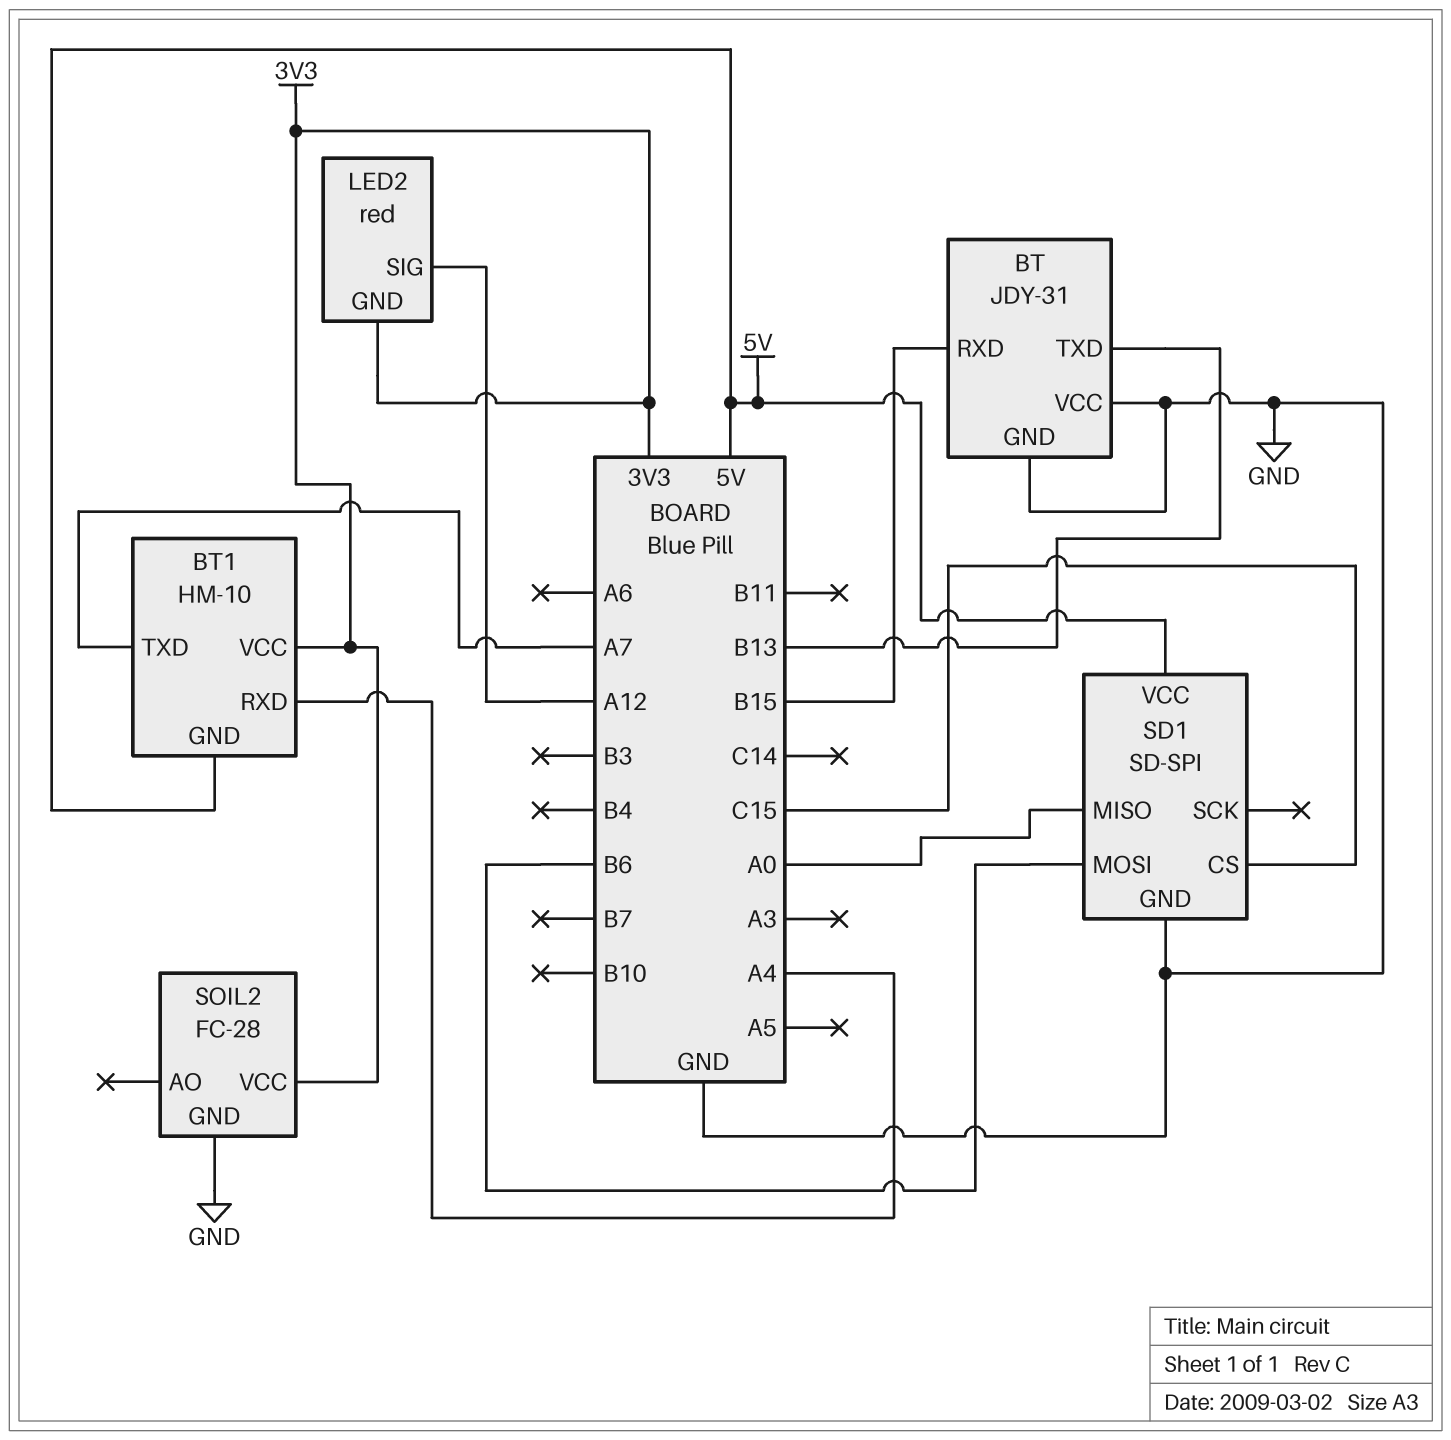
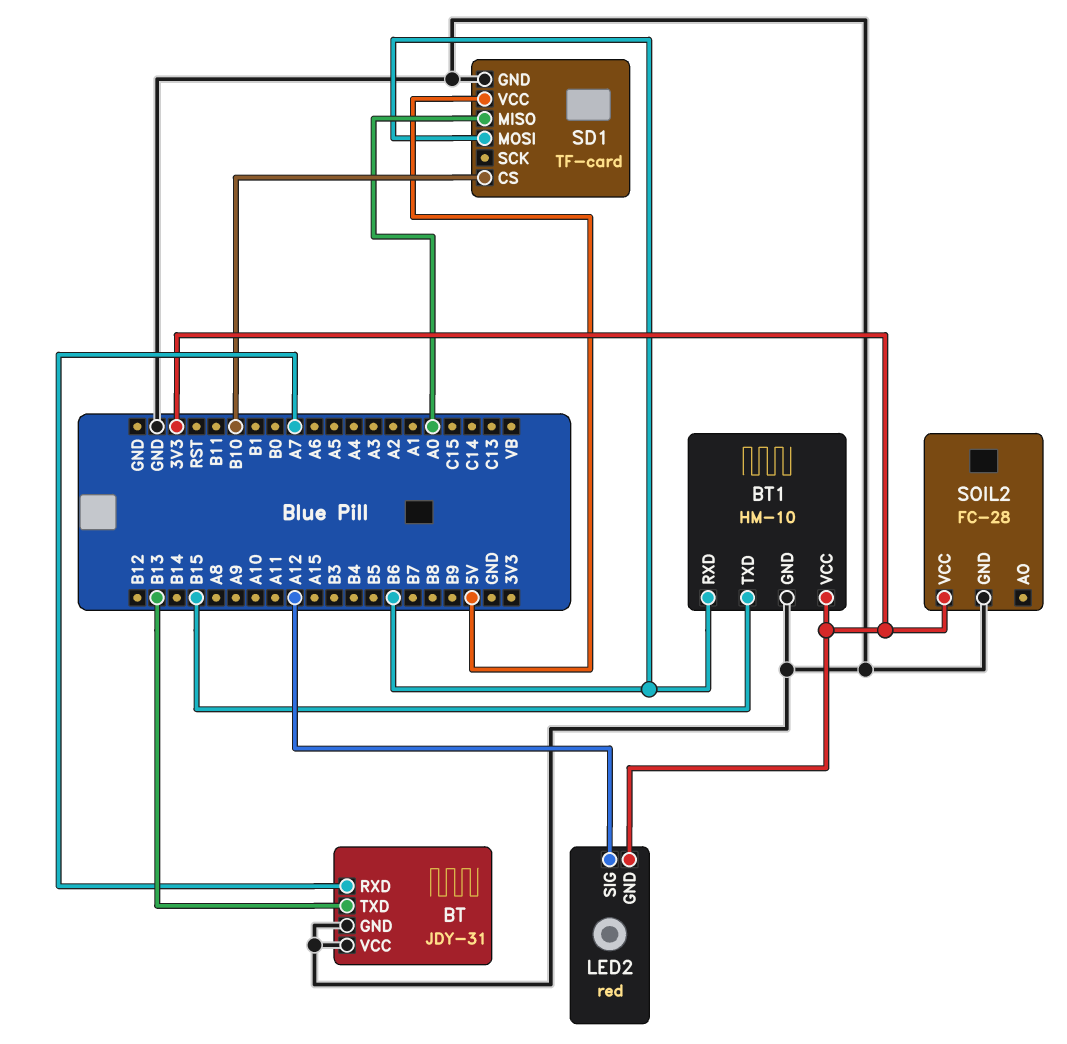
BT pin RXD: B15 -> A7
BT1 pin GND: 5V -> GND
BT1 pin RXD: A4 -> B6
BT1 pin TXD: A7 -> B15
SD1: SD-SPI -> TF-card
SD1 pin CS: C15 -> B10

